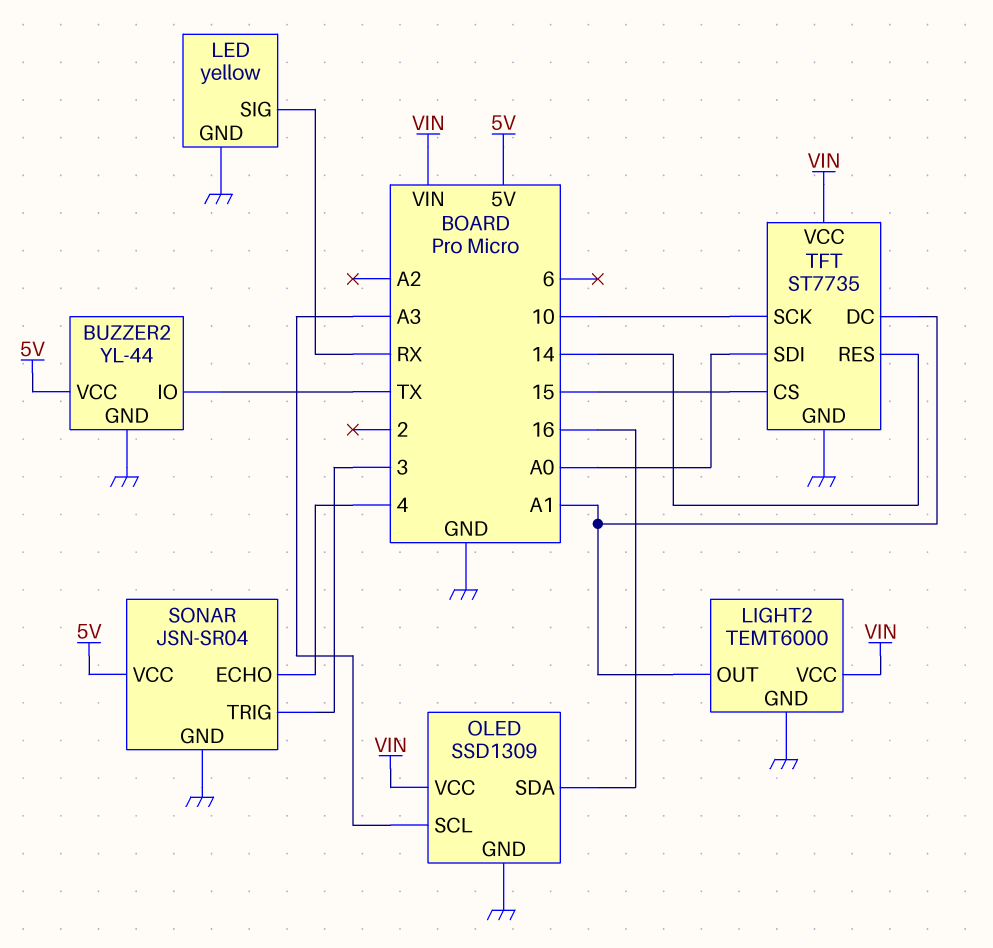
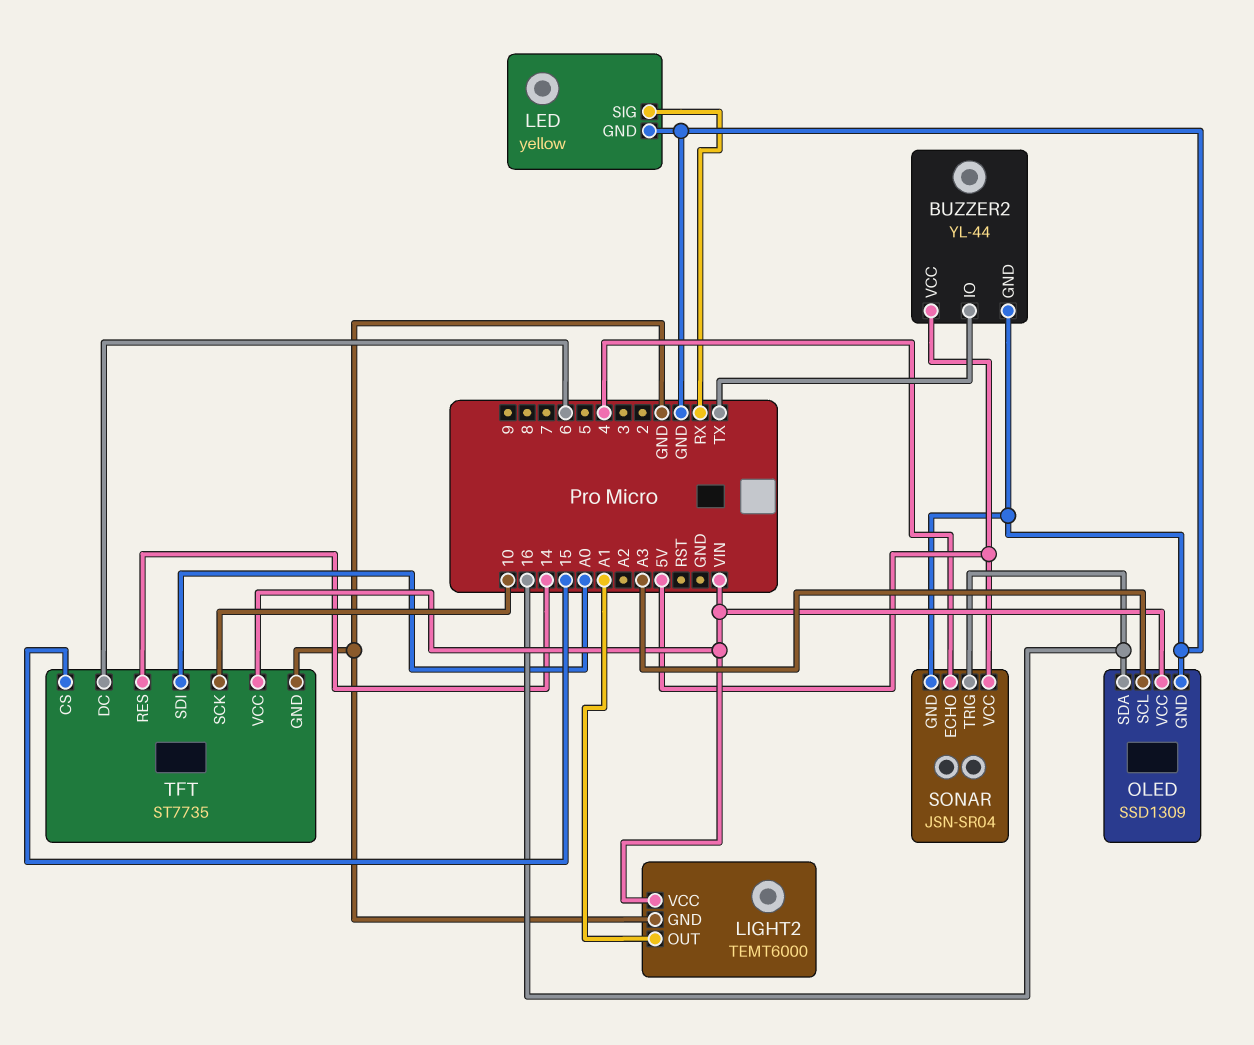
SONAR pin TRIG: 3 -> 16
TFT pin DC: A1 -> 6

